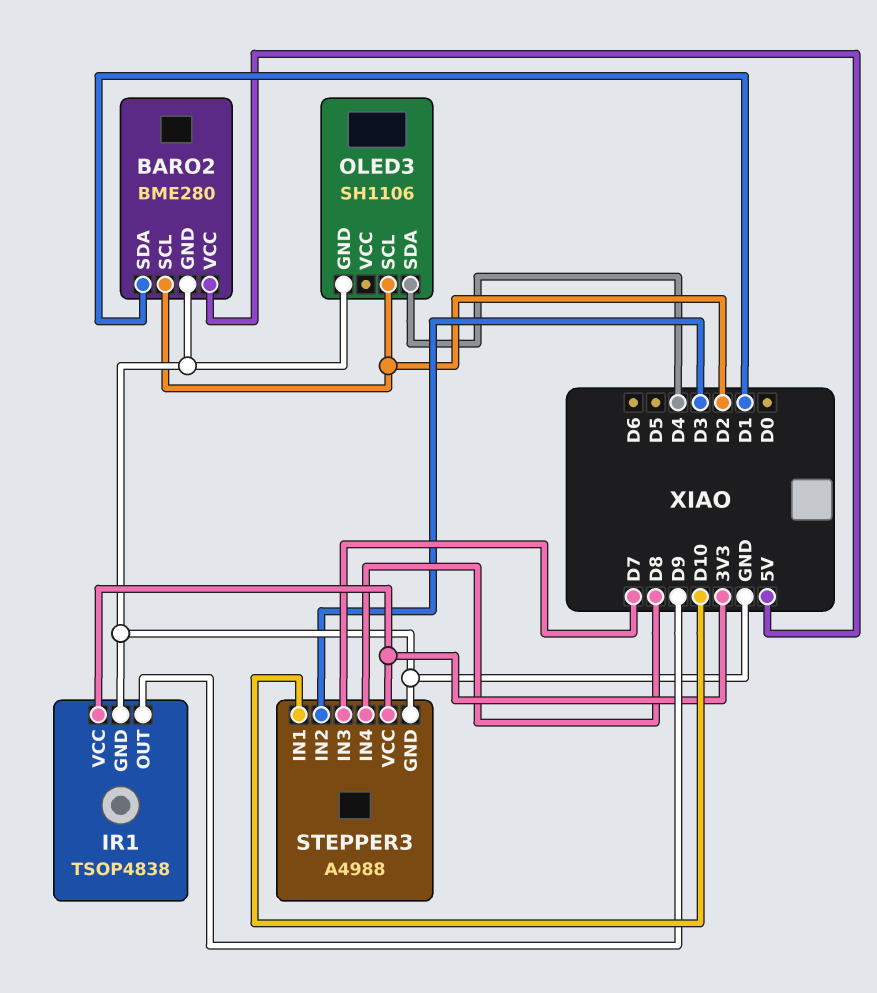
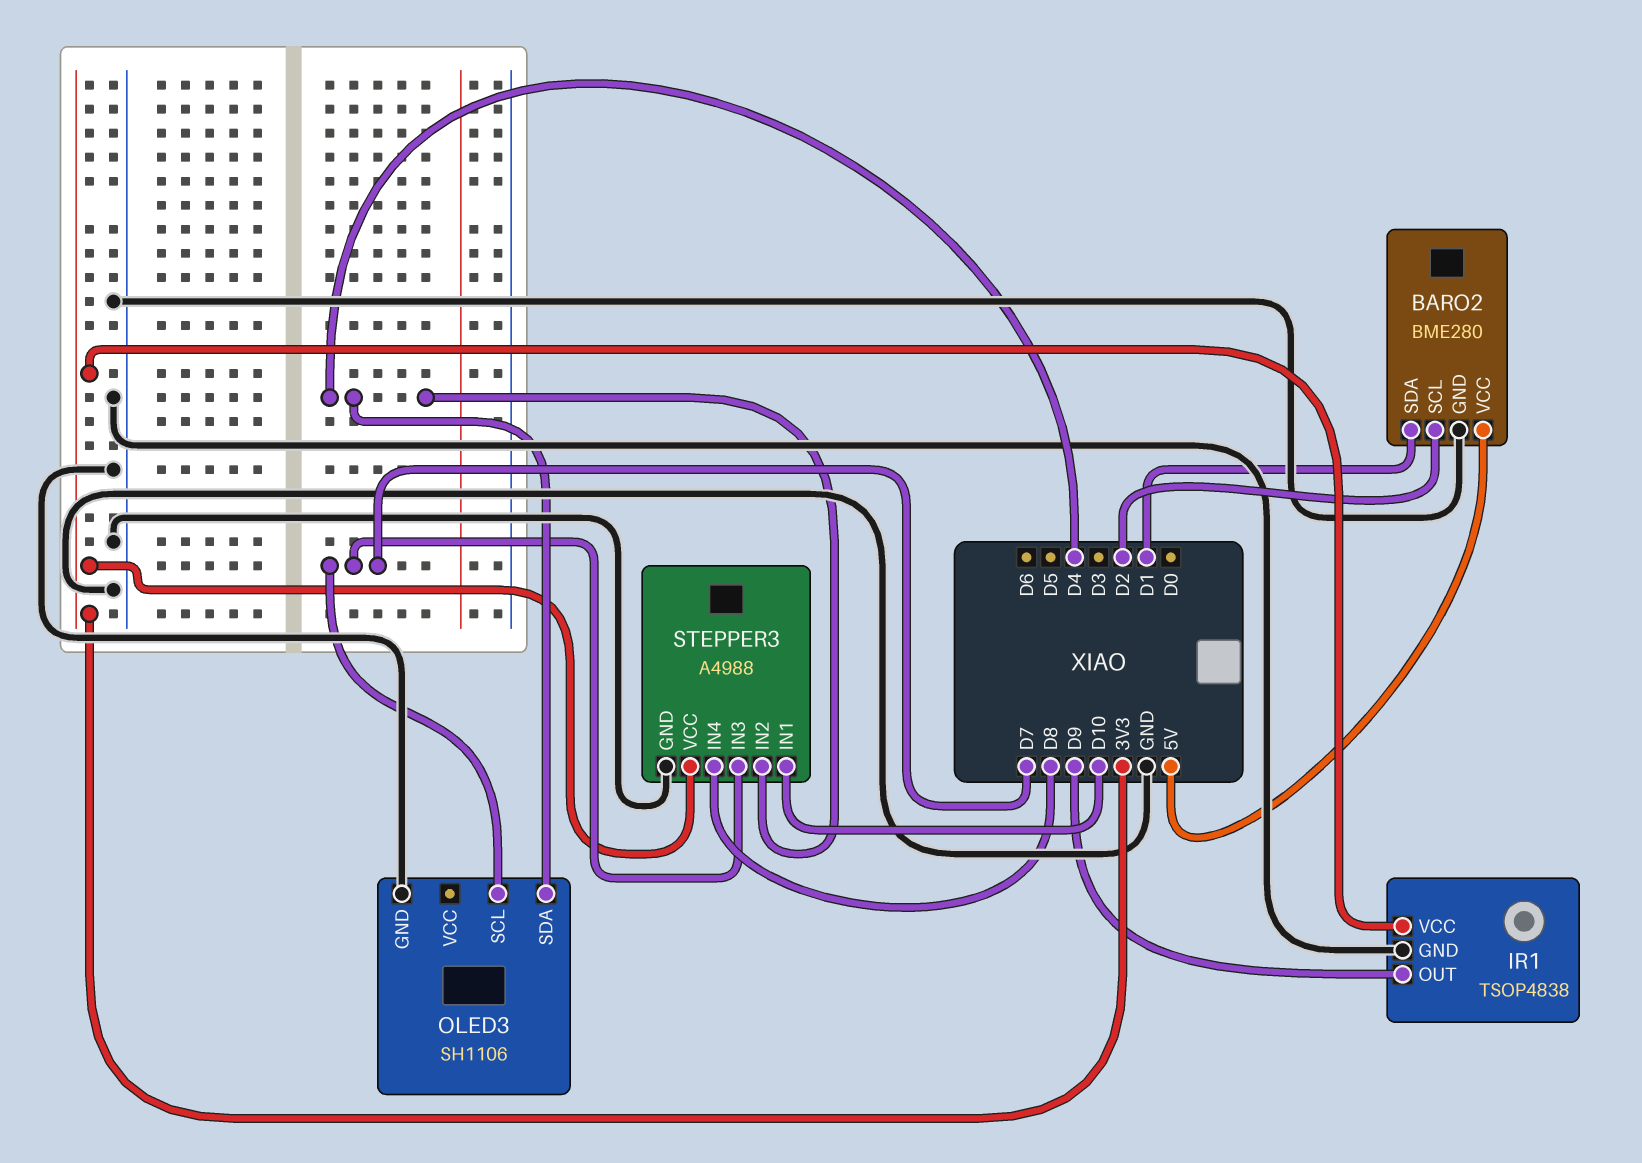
OLED3 pin SCL: D2 -> D7
STEPPER3 pin IN2: D3 -> D4

